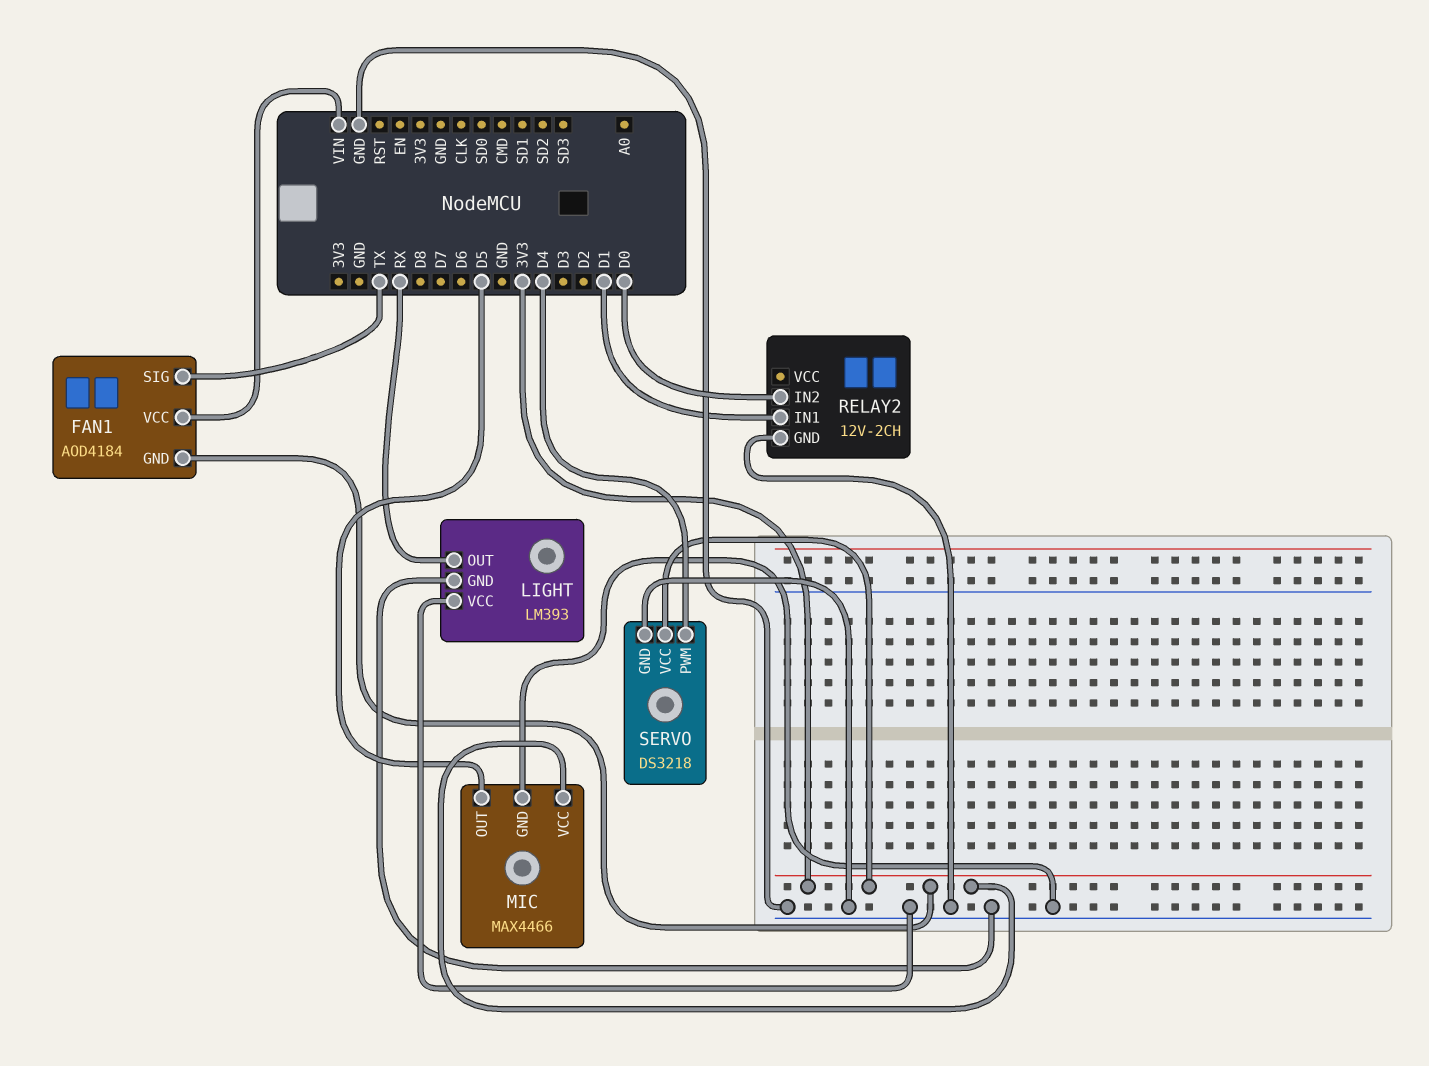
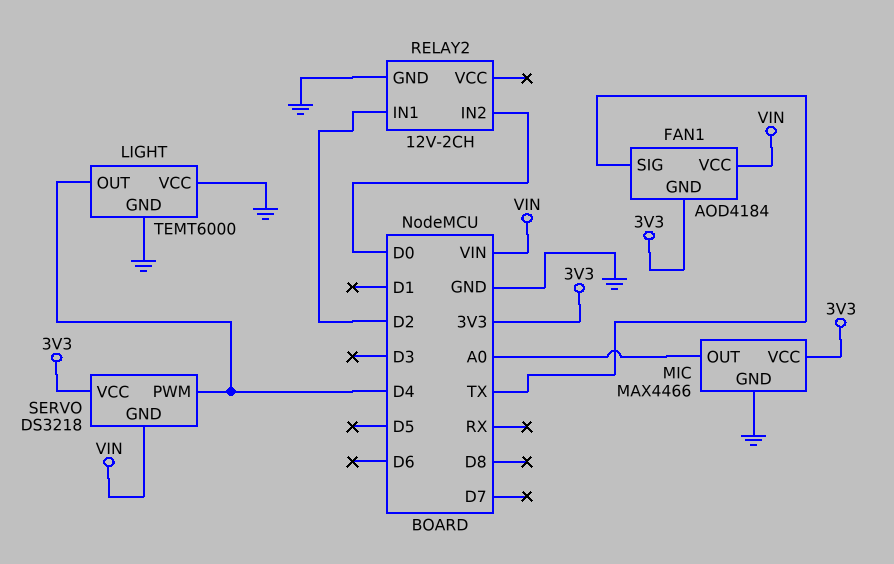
LIGHT: LM393 -> TEMT6000
LIGHT pin OUT: RX -> D4
MIC pin OUT: D5 -> A0
RELAY2 pin IN1: D1 -> D2
SERVO pin GND: GND -> VIN

